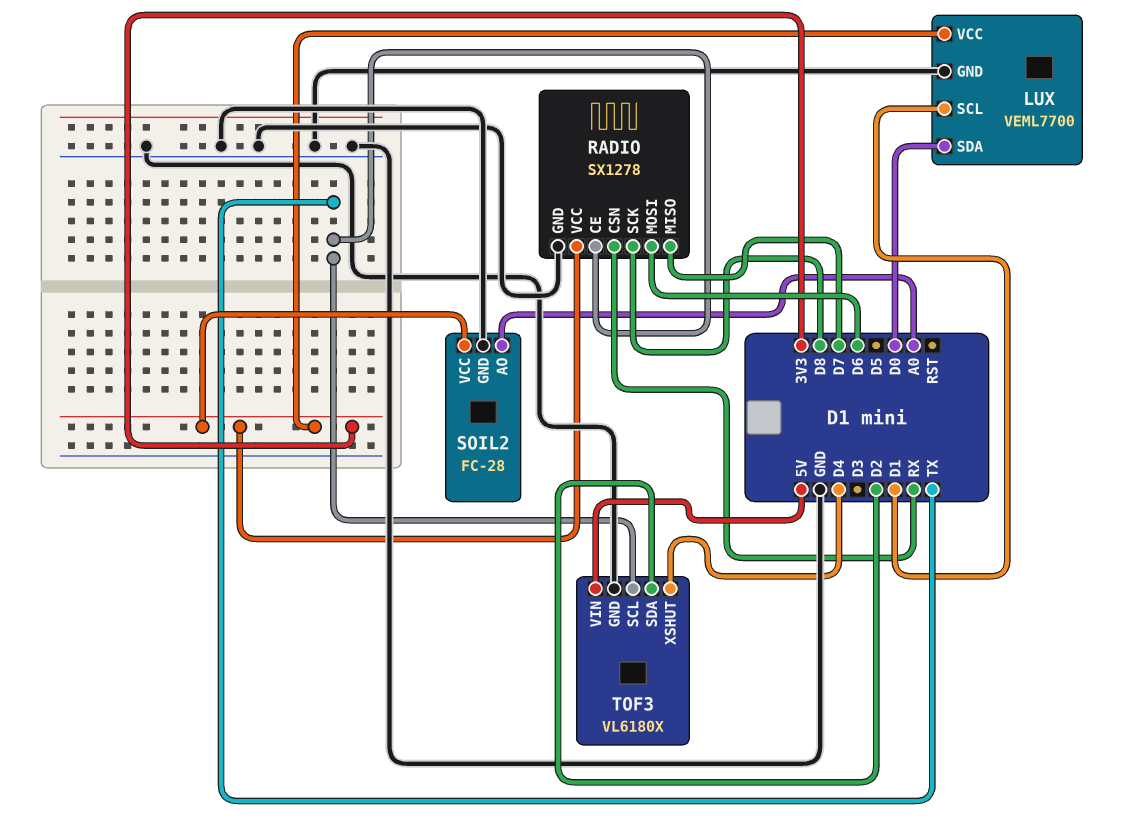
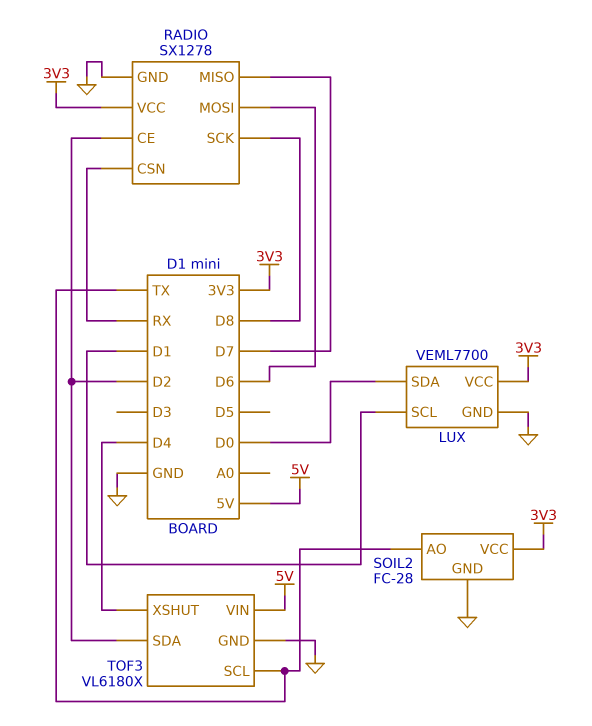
RADIO pin CE: TX -> D2
SOIL2 pin AO: A0 -> TX

